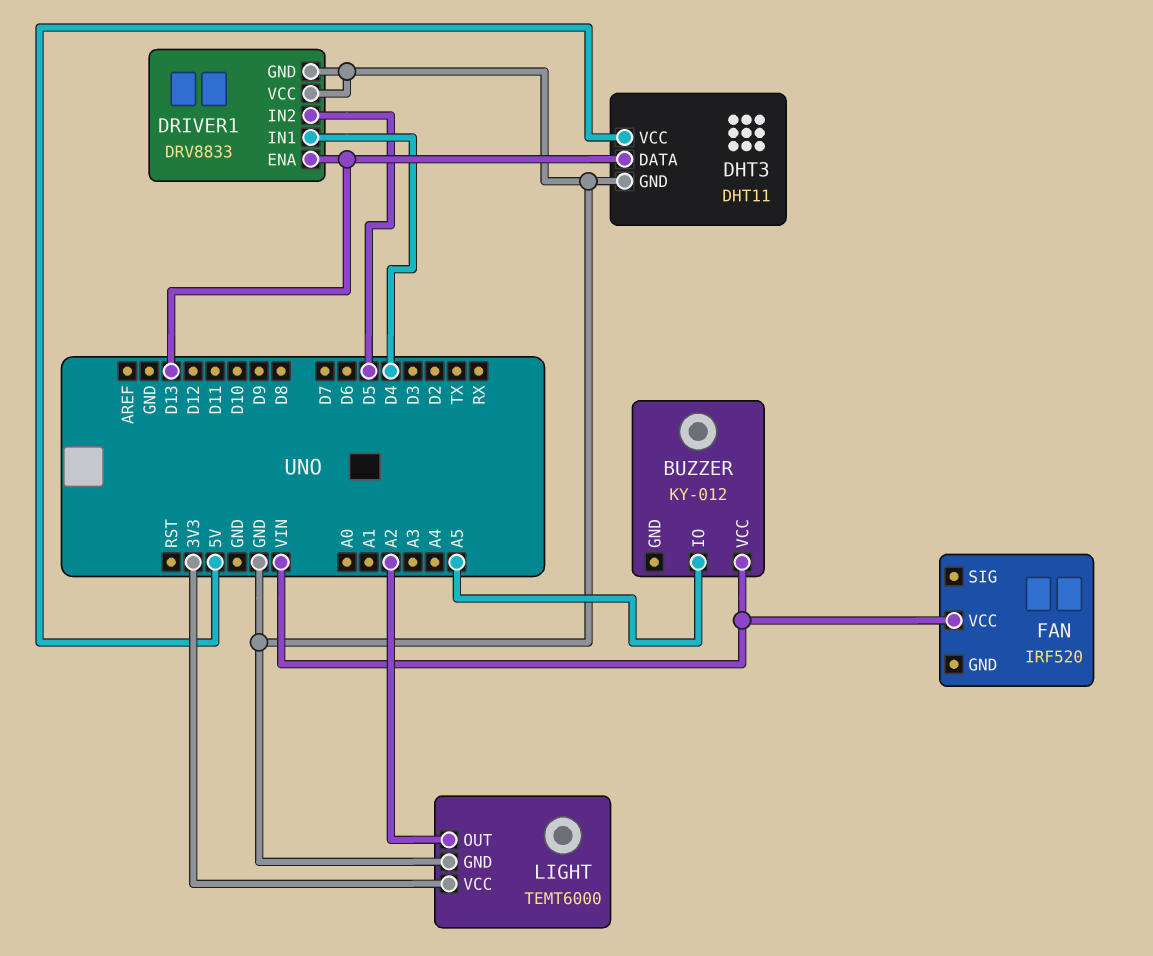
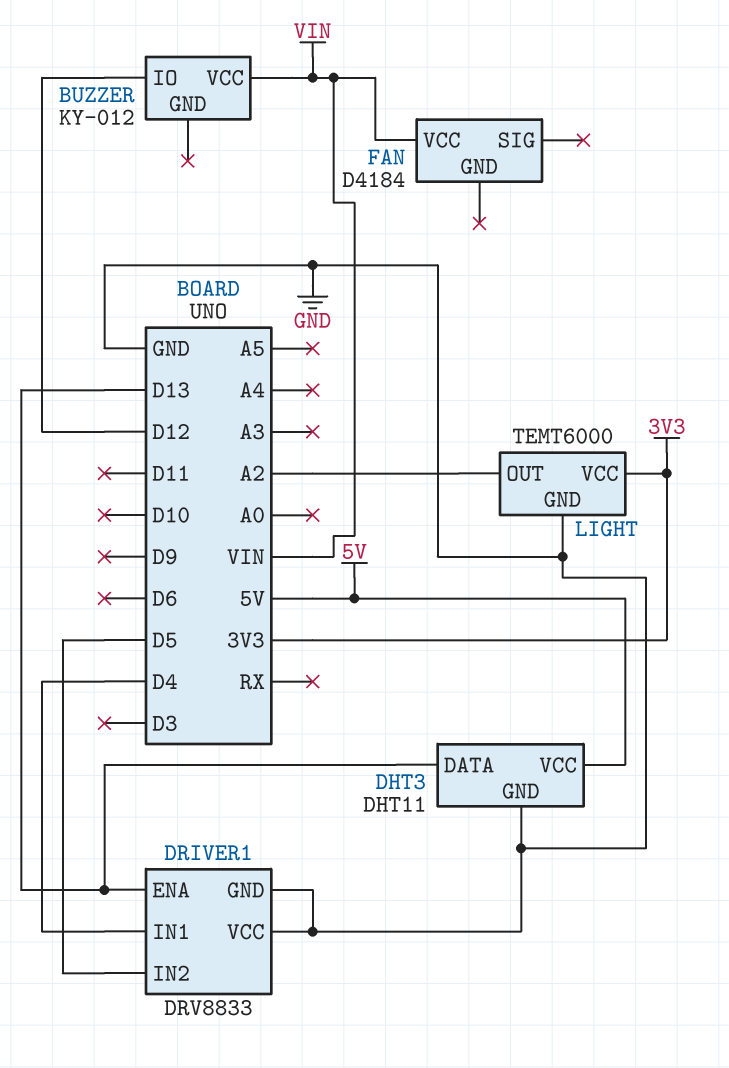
BUZZER pin IO: A5 -> D12
FAN: IRF520 -> D4184

